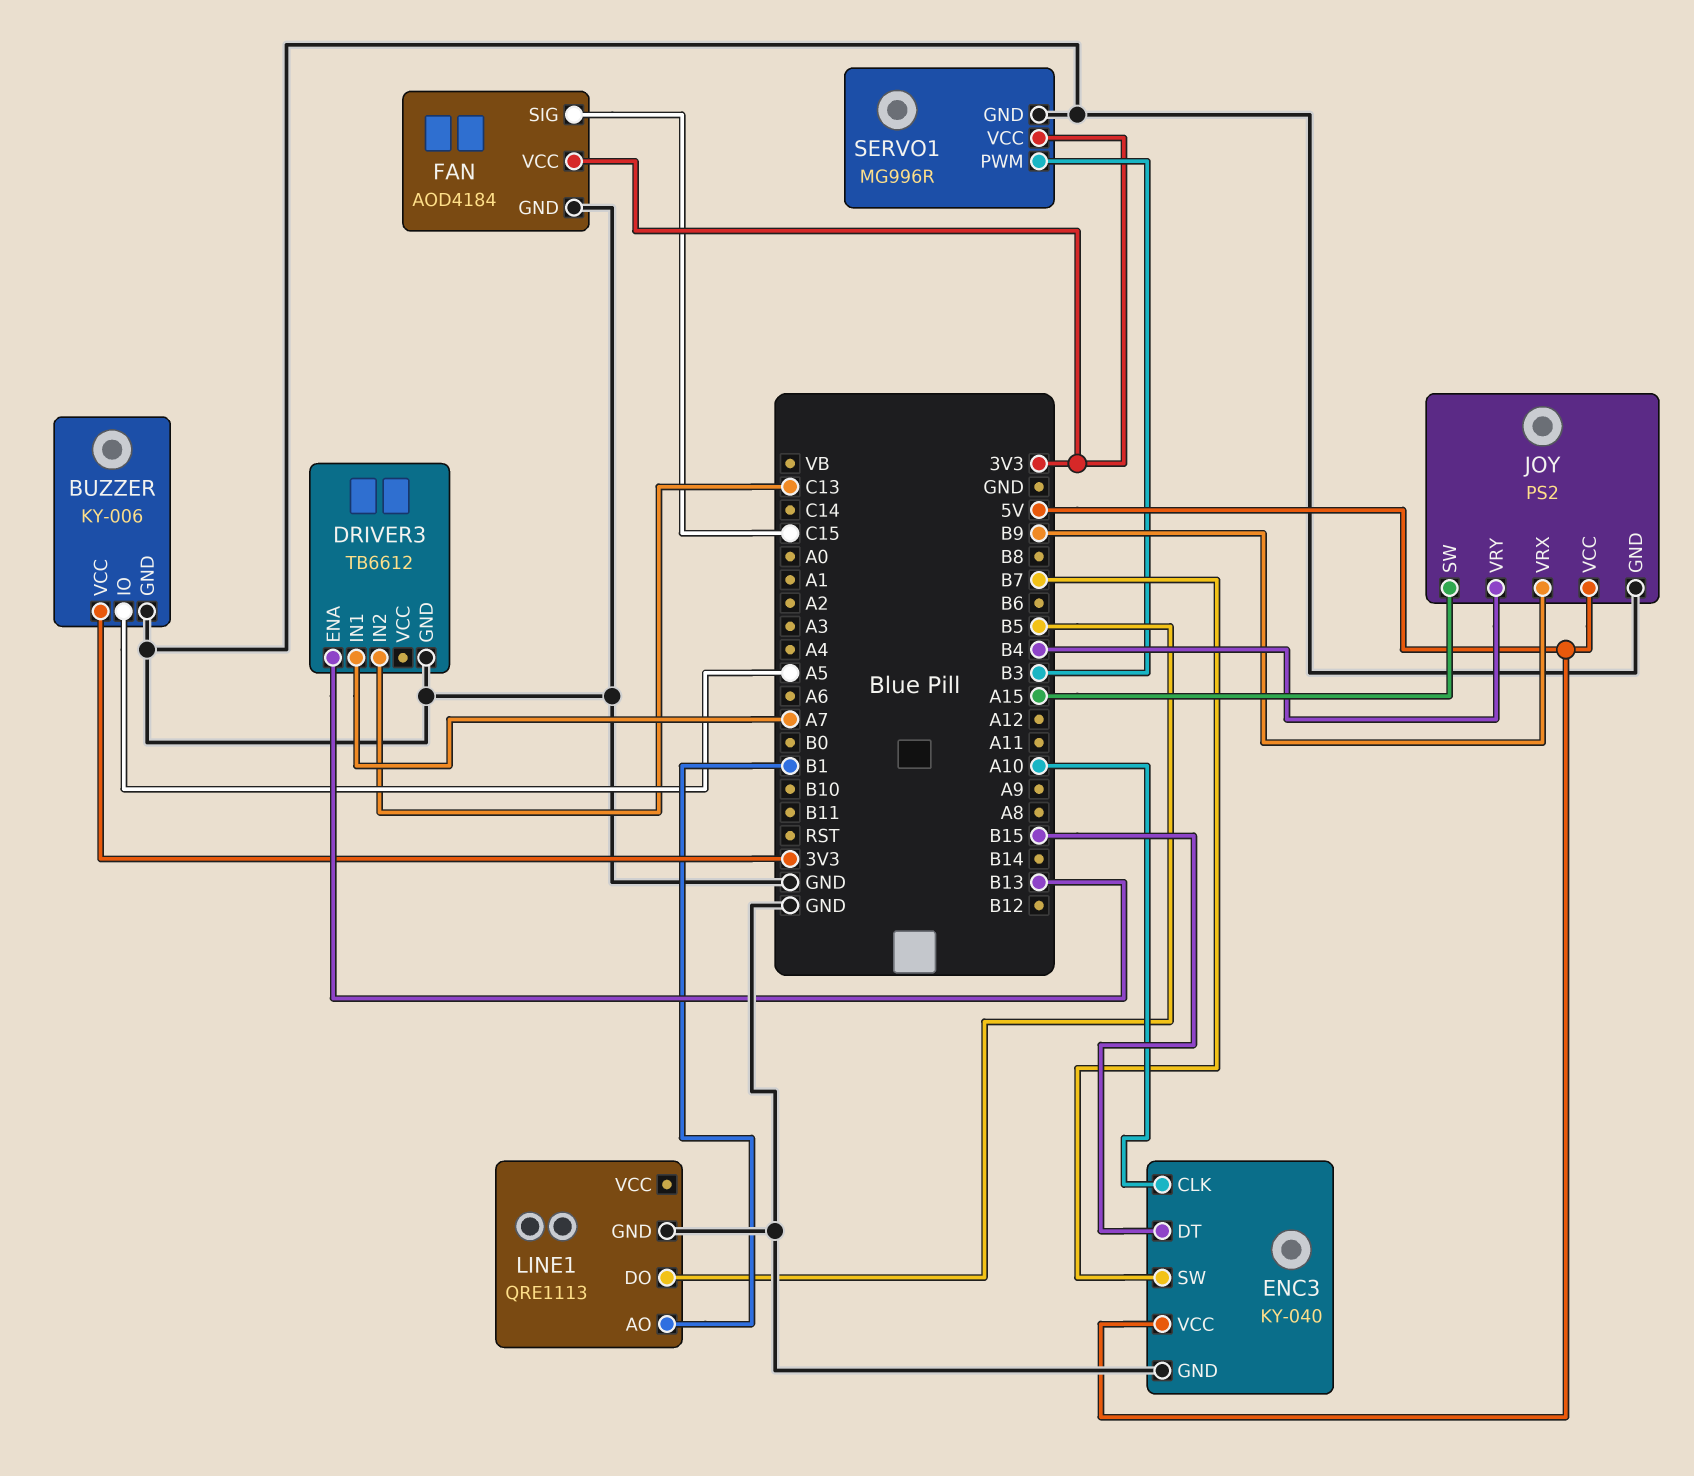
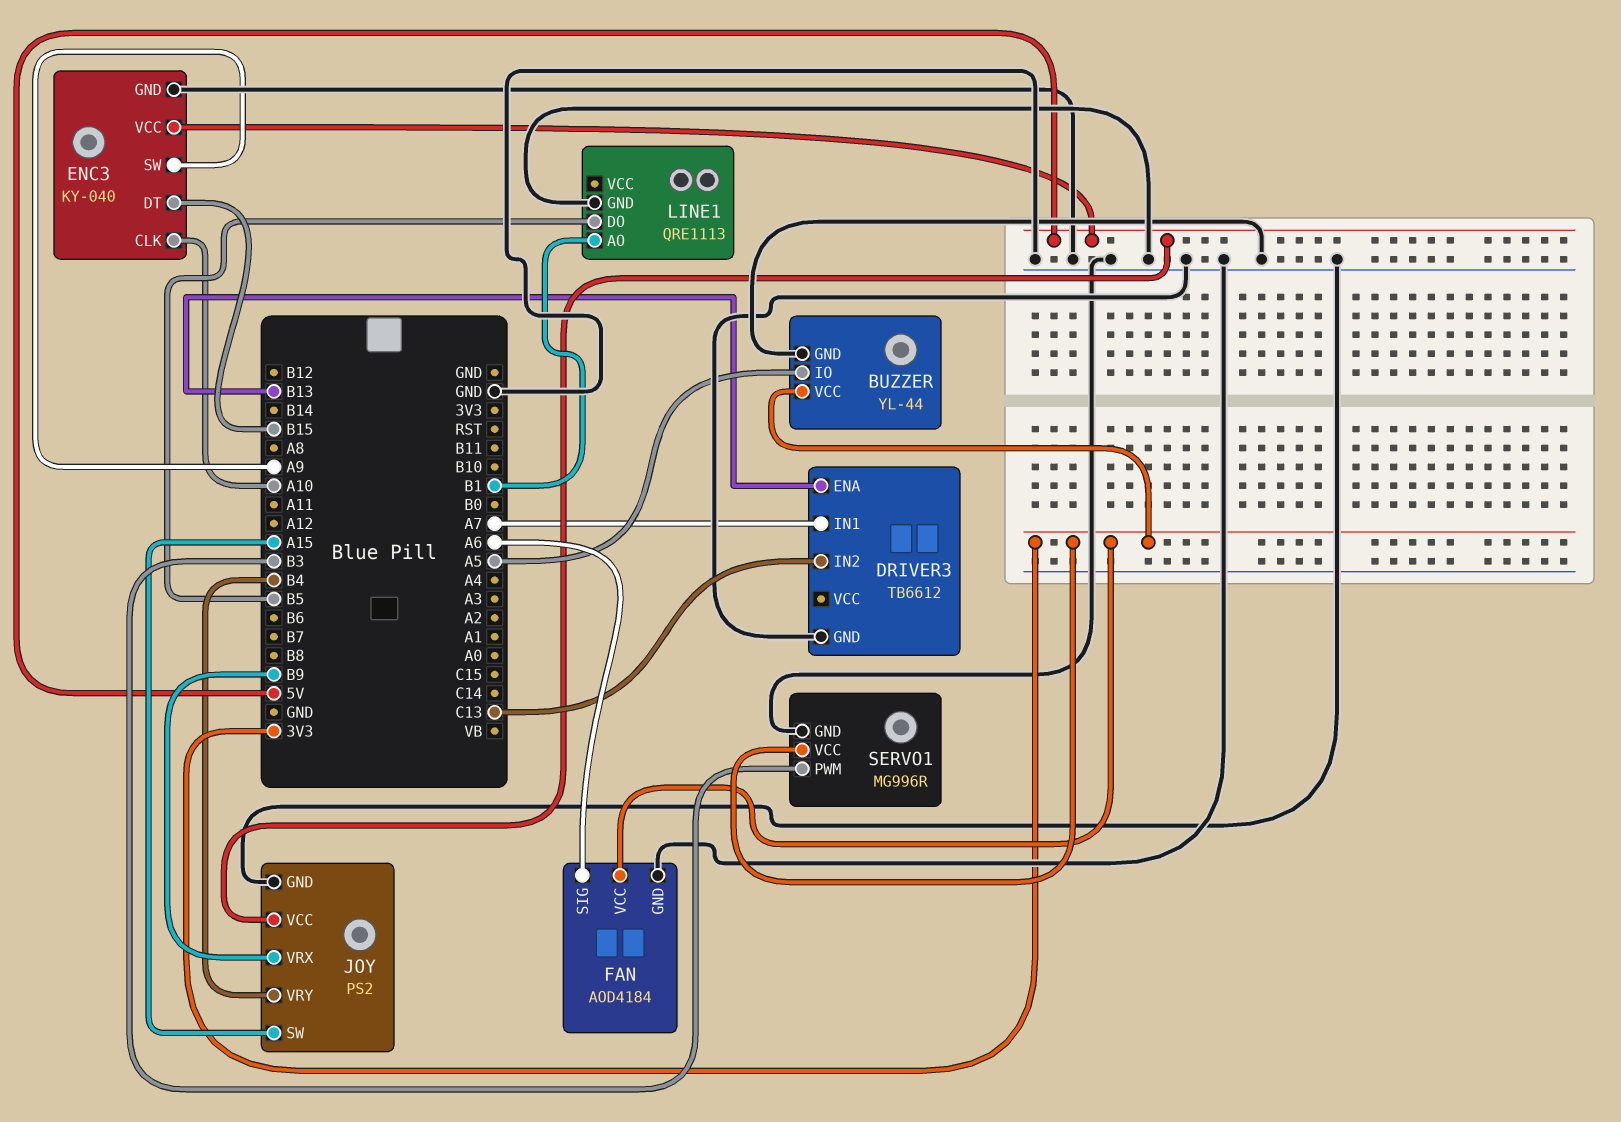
BUZZER: KY-006 -> YL-44
ENC3 pin SW: B7 -> A9
FAN pin SIG: C15 -> A6

